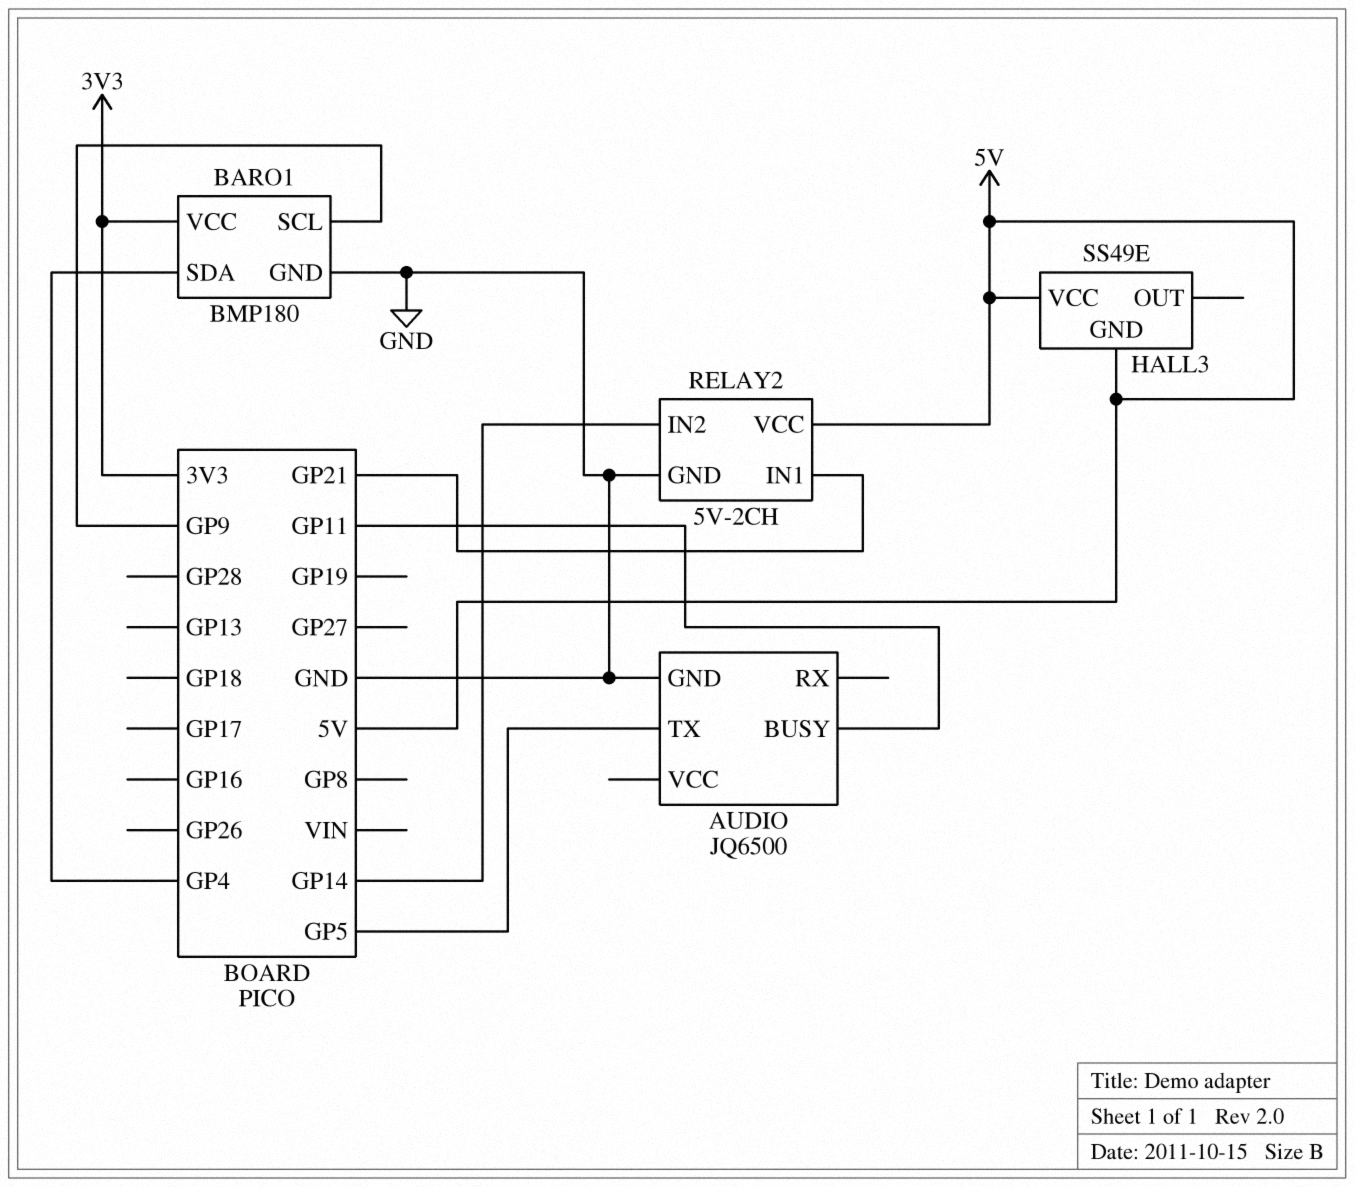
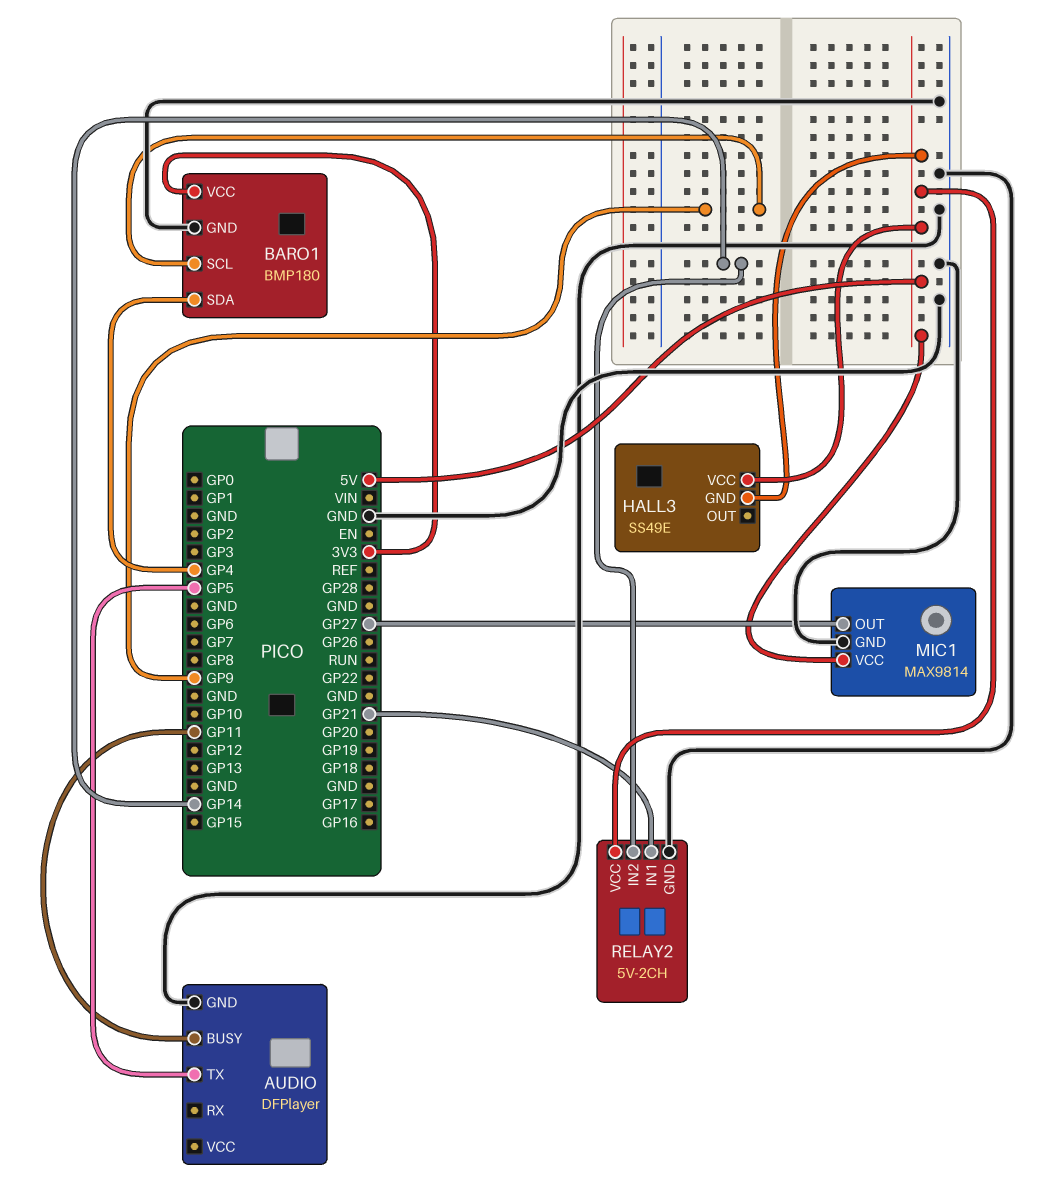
AUDIO: JQ6500 -> DFPlayer
MIC1: none -> MAX9814
MIC1 pin GND: none -> GND
MIC1 pin OUT: none -> GP27
MIC1 pin VCC: none -> 5V

